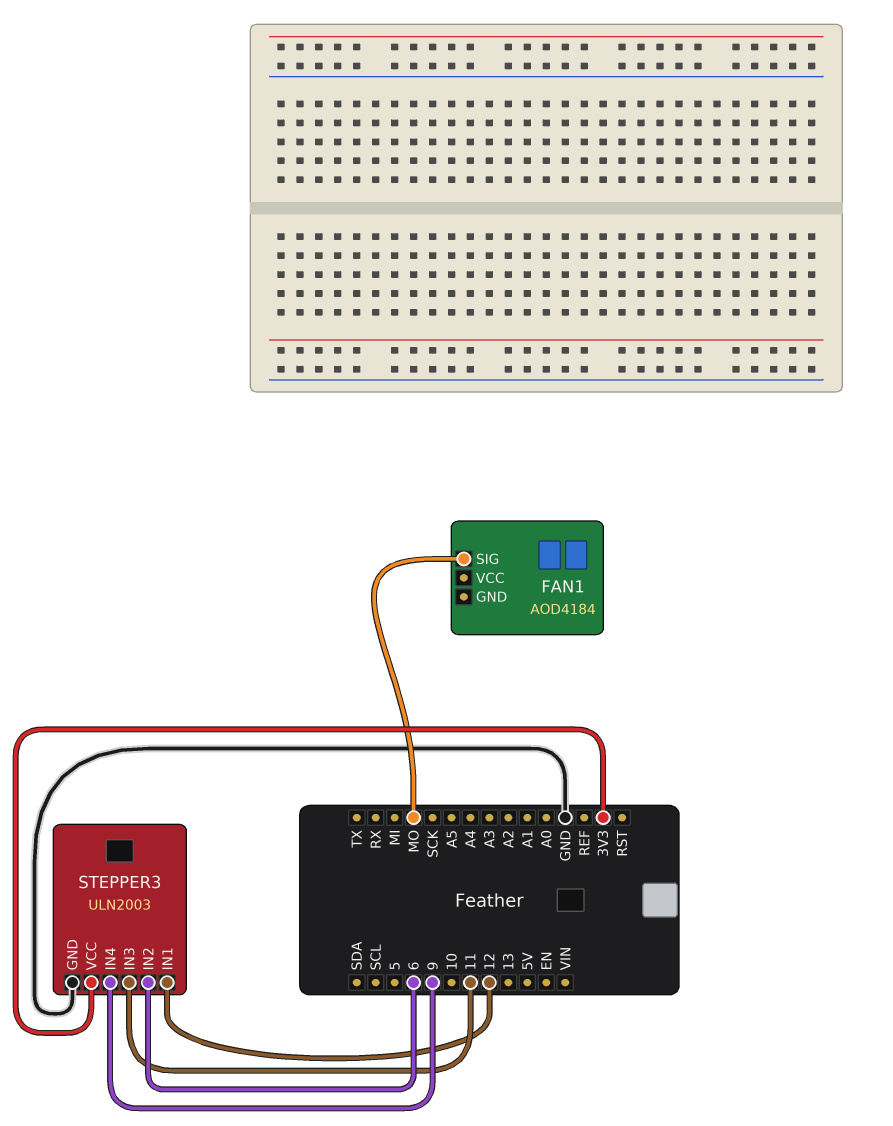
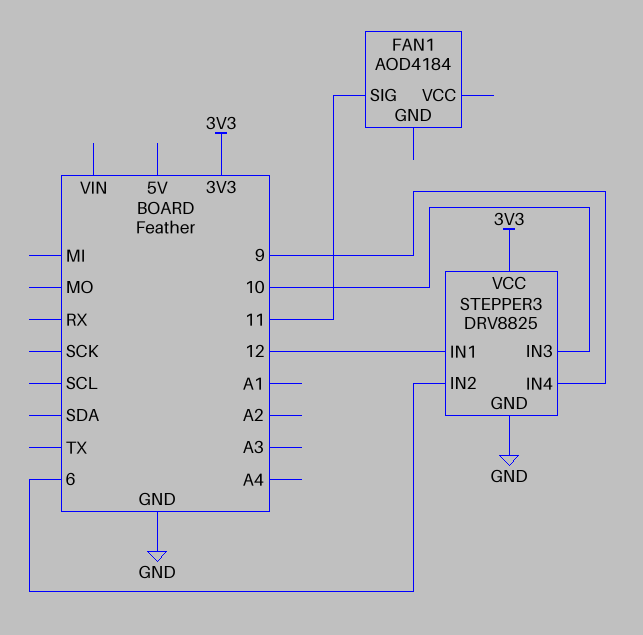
FAN1 pin SIG: MO -> 11
STEPPER3: ULN2003 -> DRV8825
STEPPER3 pin IN3: 11 -> 10

